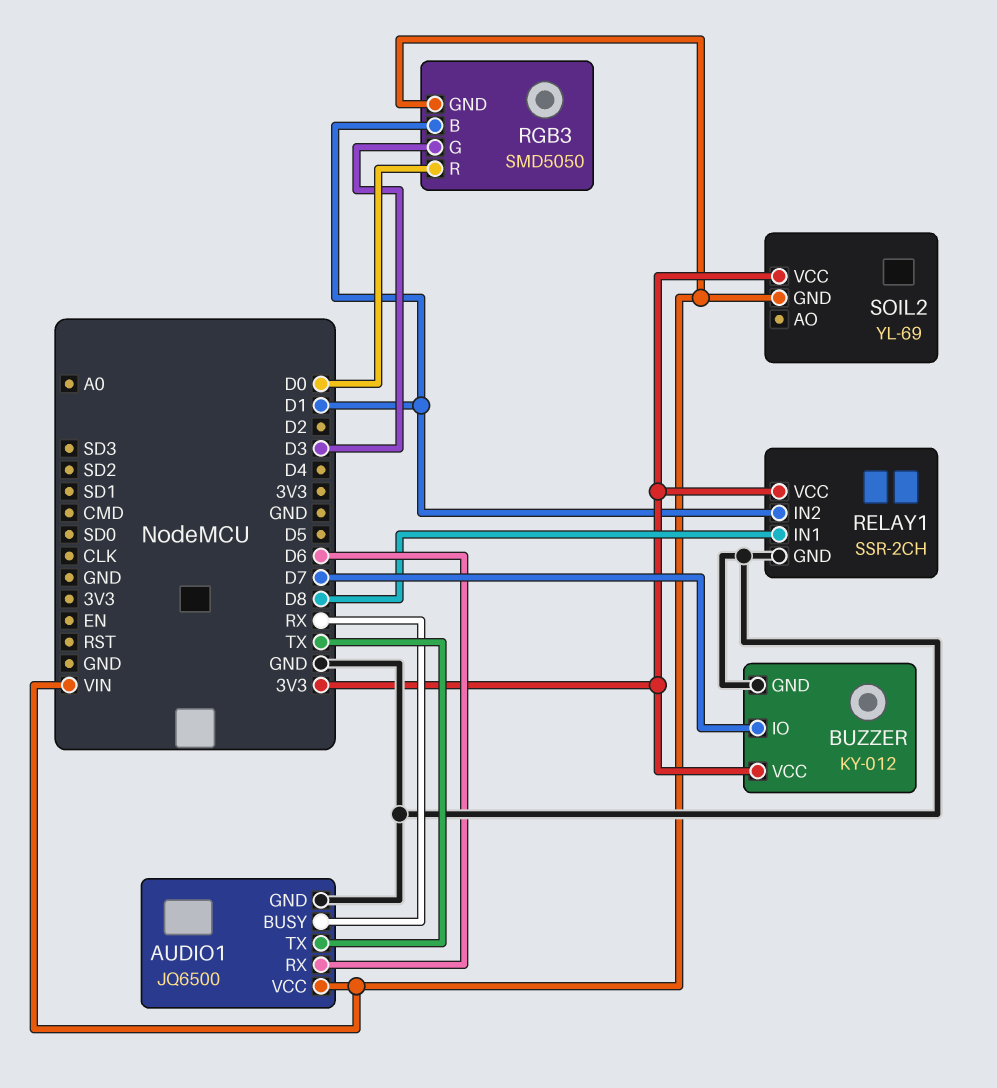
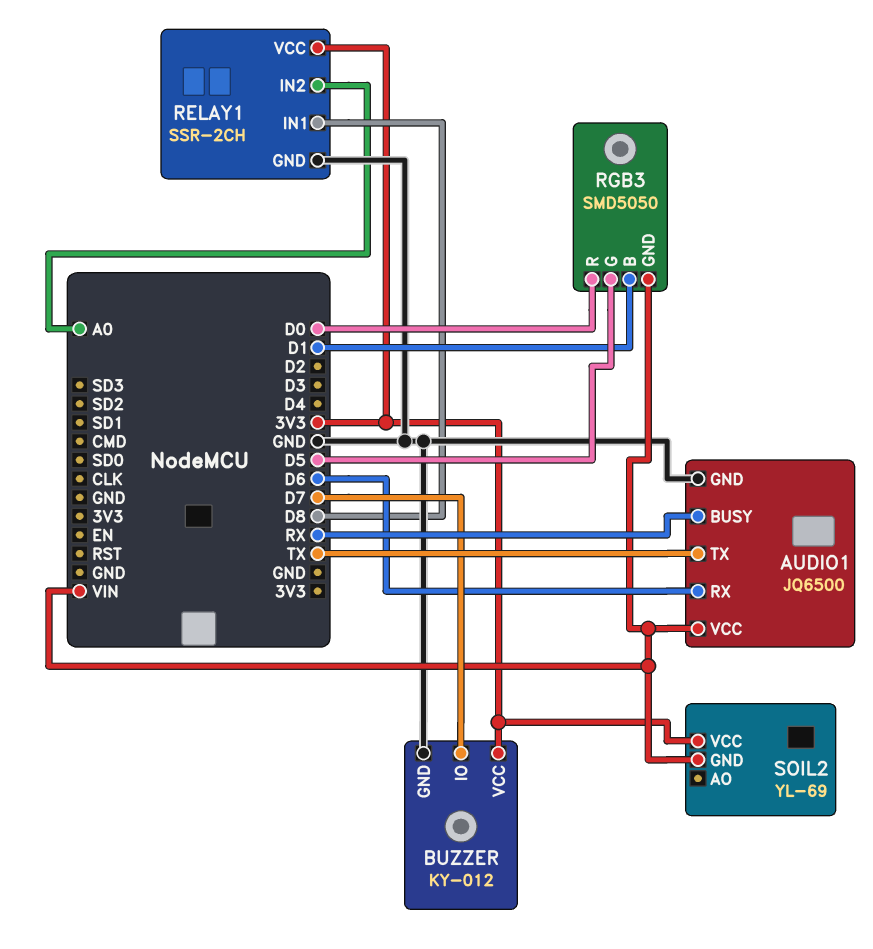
RELAY1 pin IN2: D1 -> A0
RGB3 pin G: D3 -> D5

